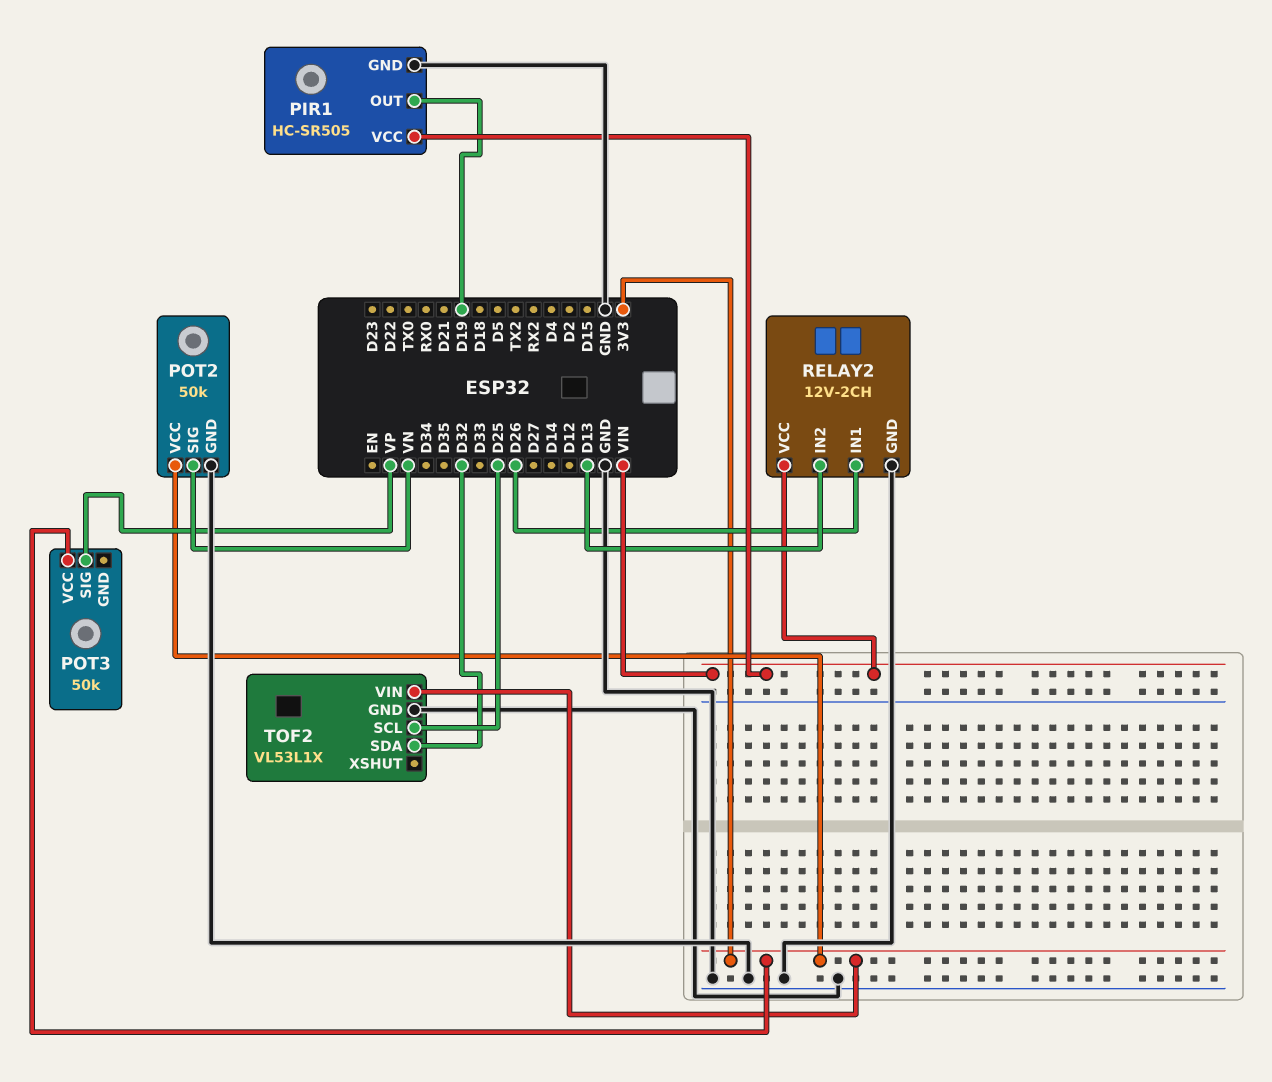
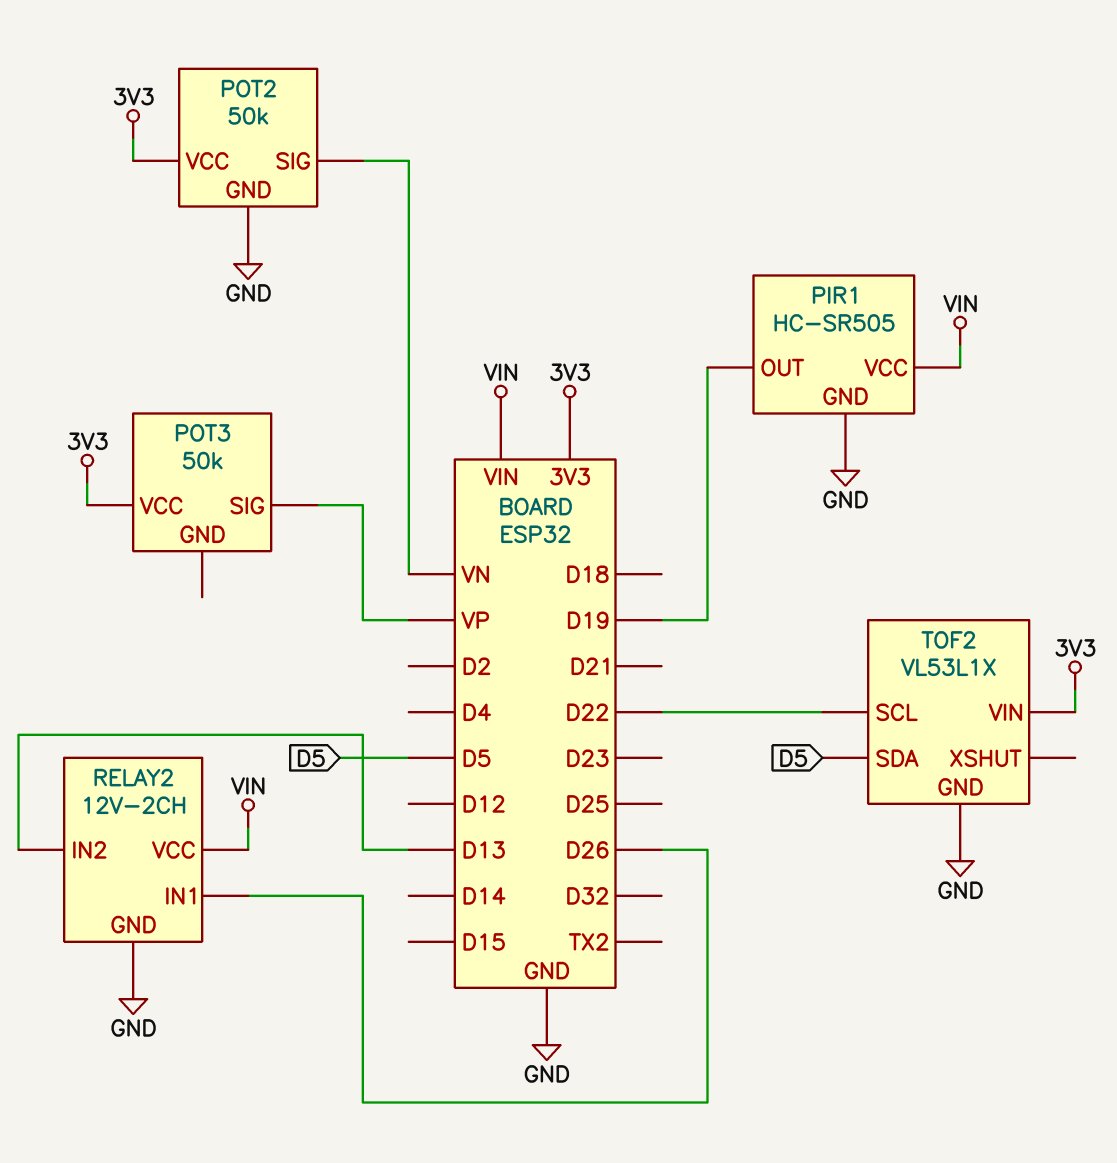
TOF2 pin SCL: D25 -> D22
TOF2 pin SDA: D32 -> D5

